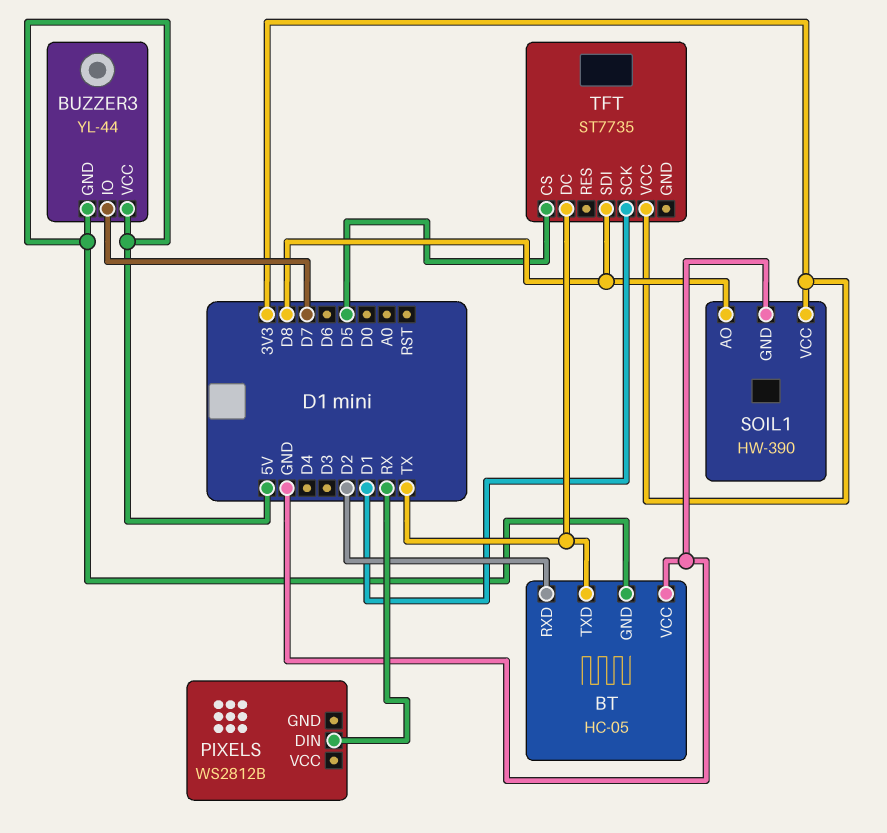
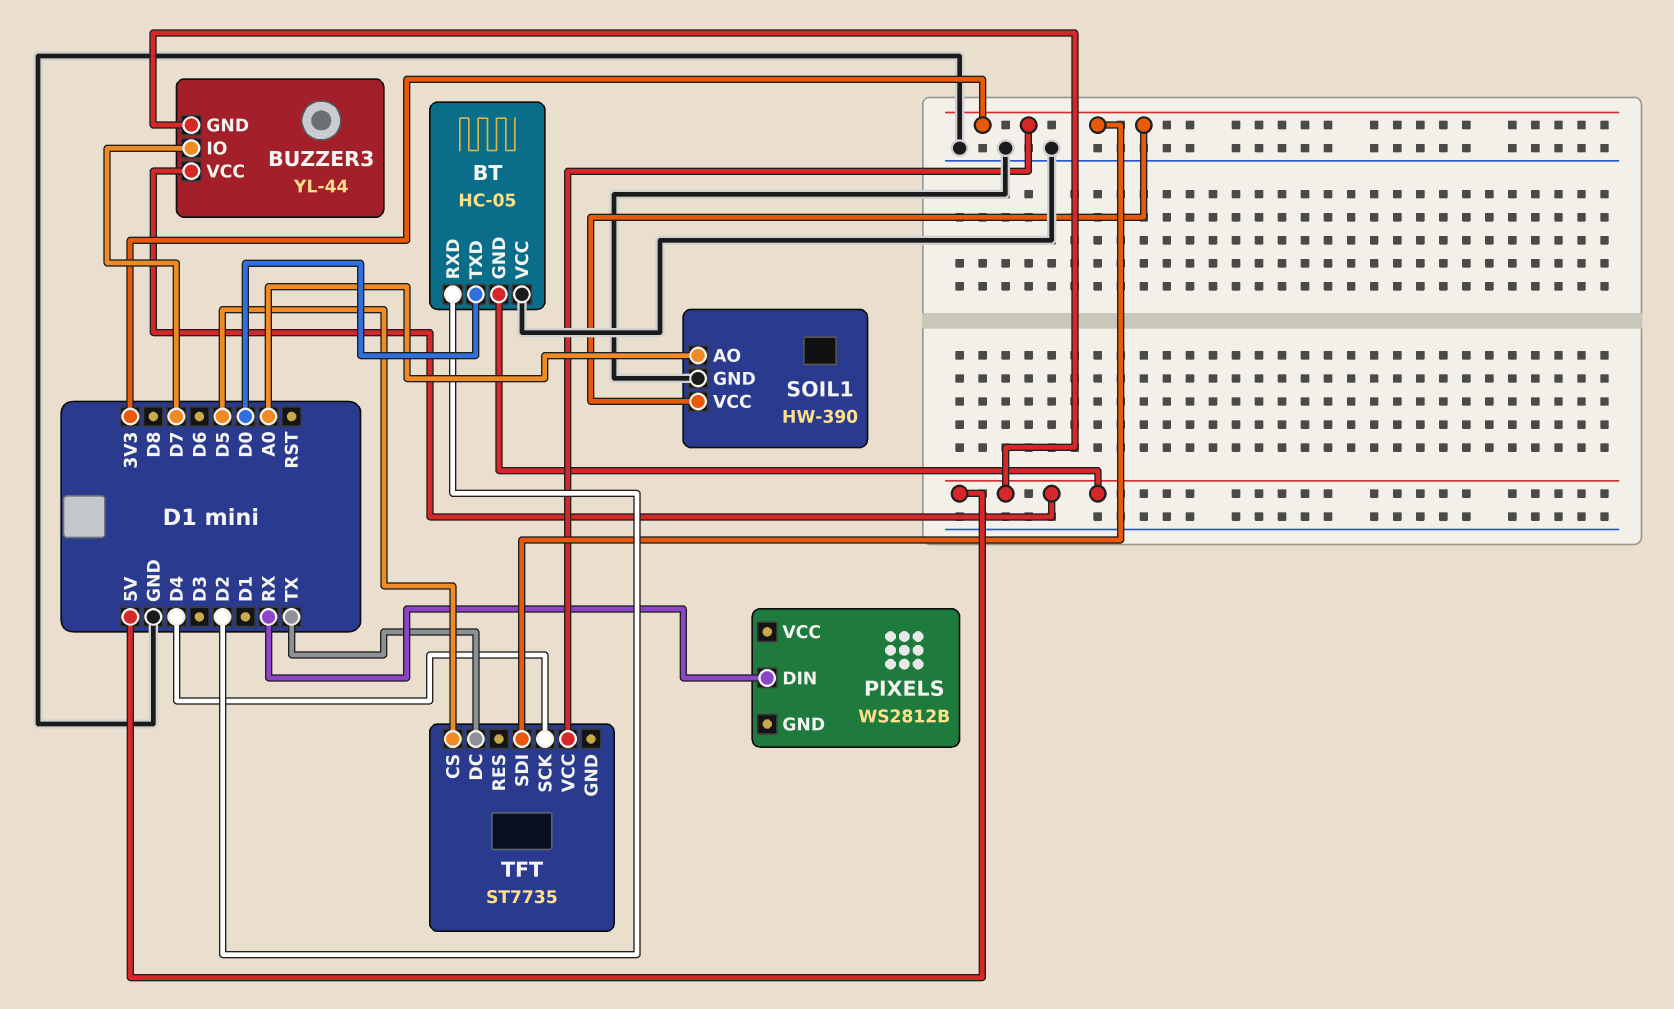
BT pin TXD: TX -> D0
SOIL1 pin AO: D8 -> A0
TFT pin SCK: D1 -> D4
TFT pin SDI: D8 -> 3V3

